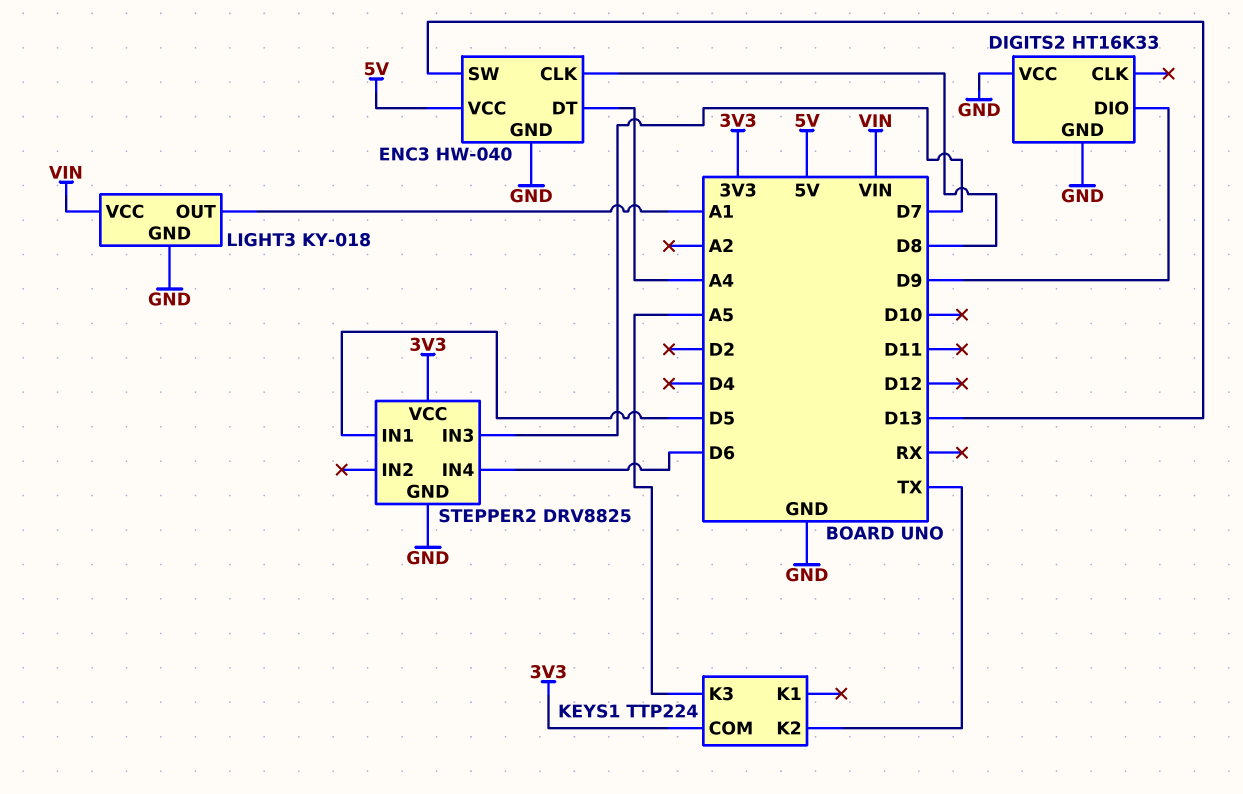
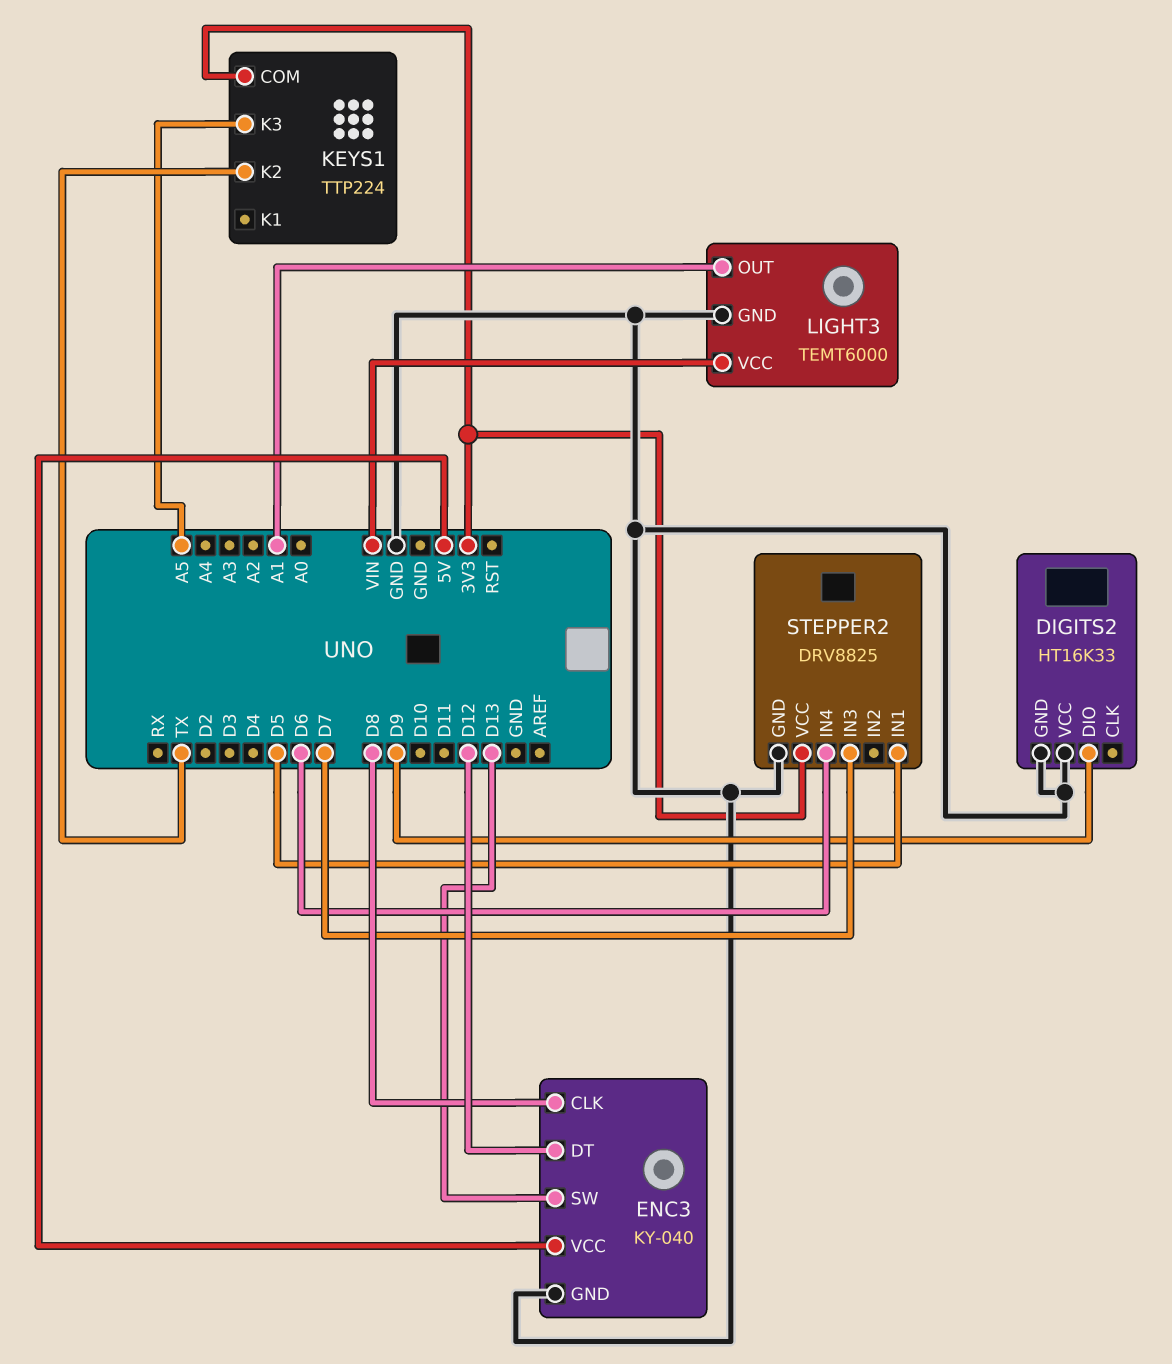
ENC3: HW-040 -> KY-040
ENC3 pin DT: A4 -> D12
LIGHT3: KY-018 -> TEMT6000

